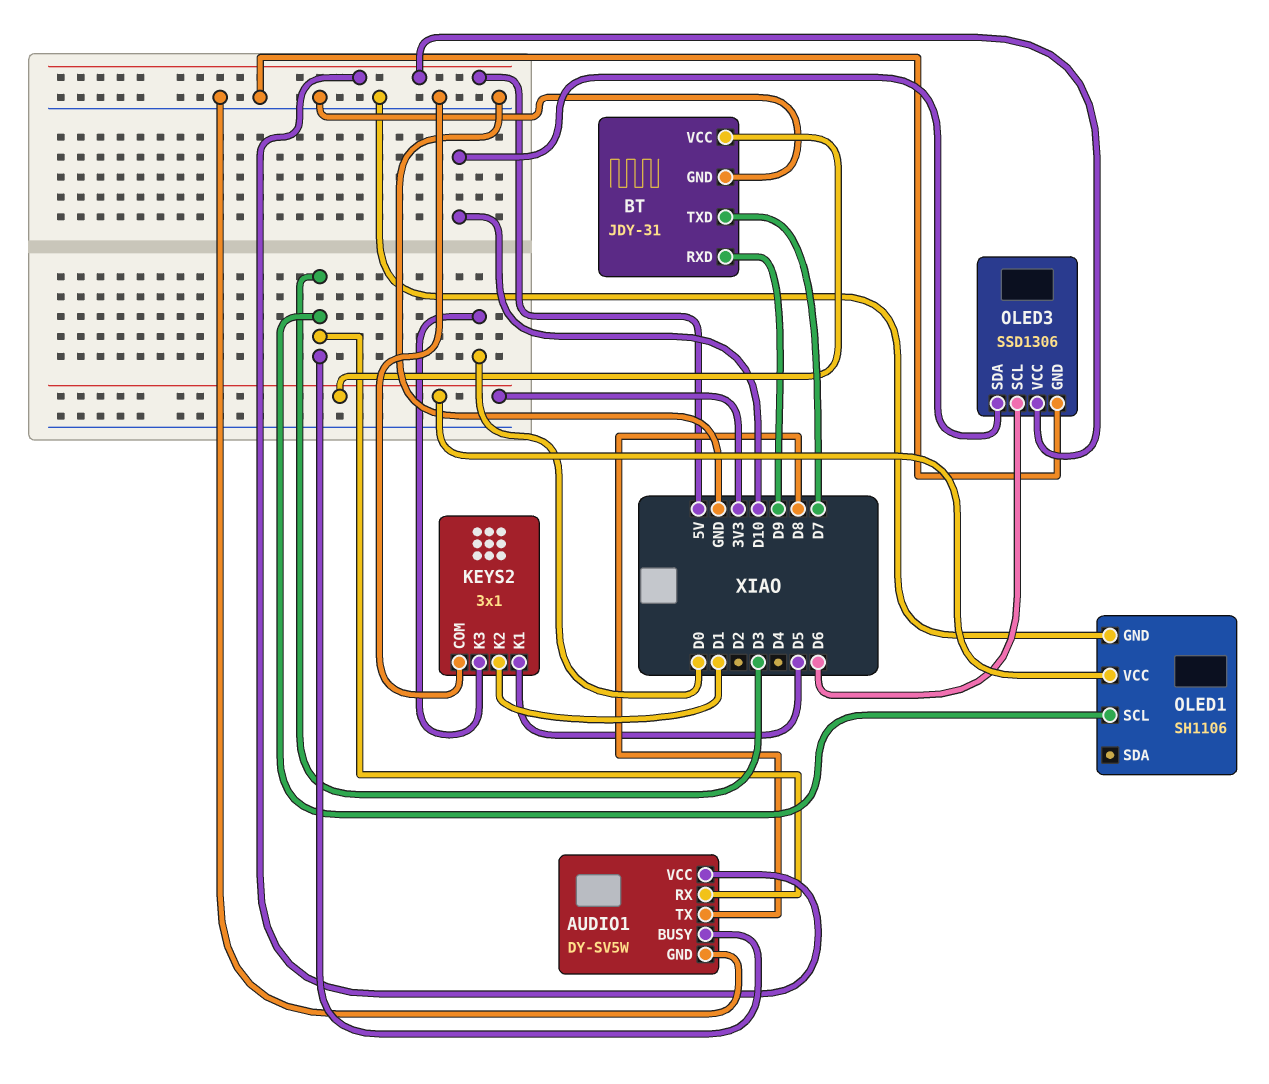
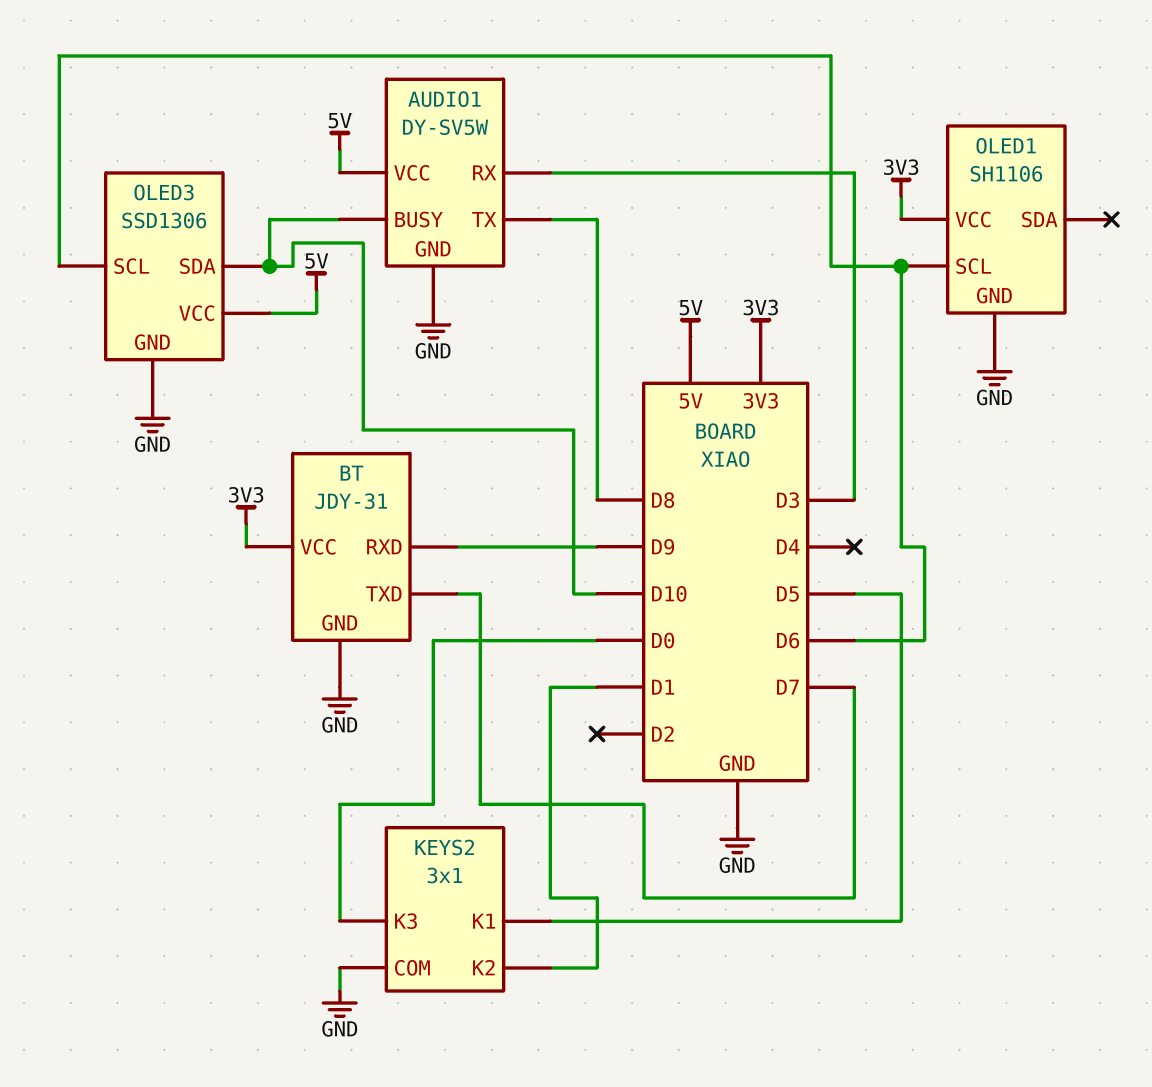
AUDIO1 pin BUSY: D3 -> D10
OLED1 pin SCL: D3 -> D6

